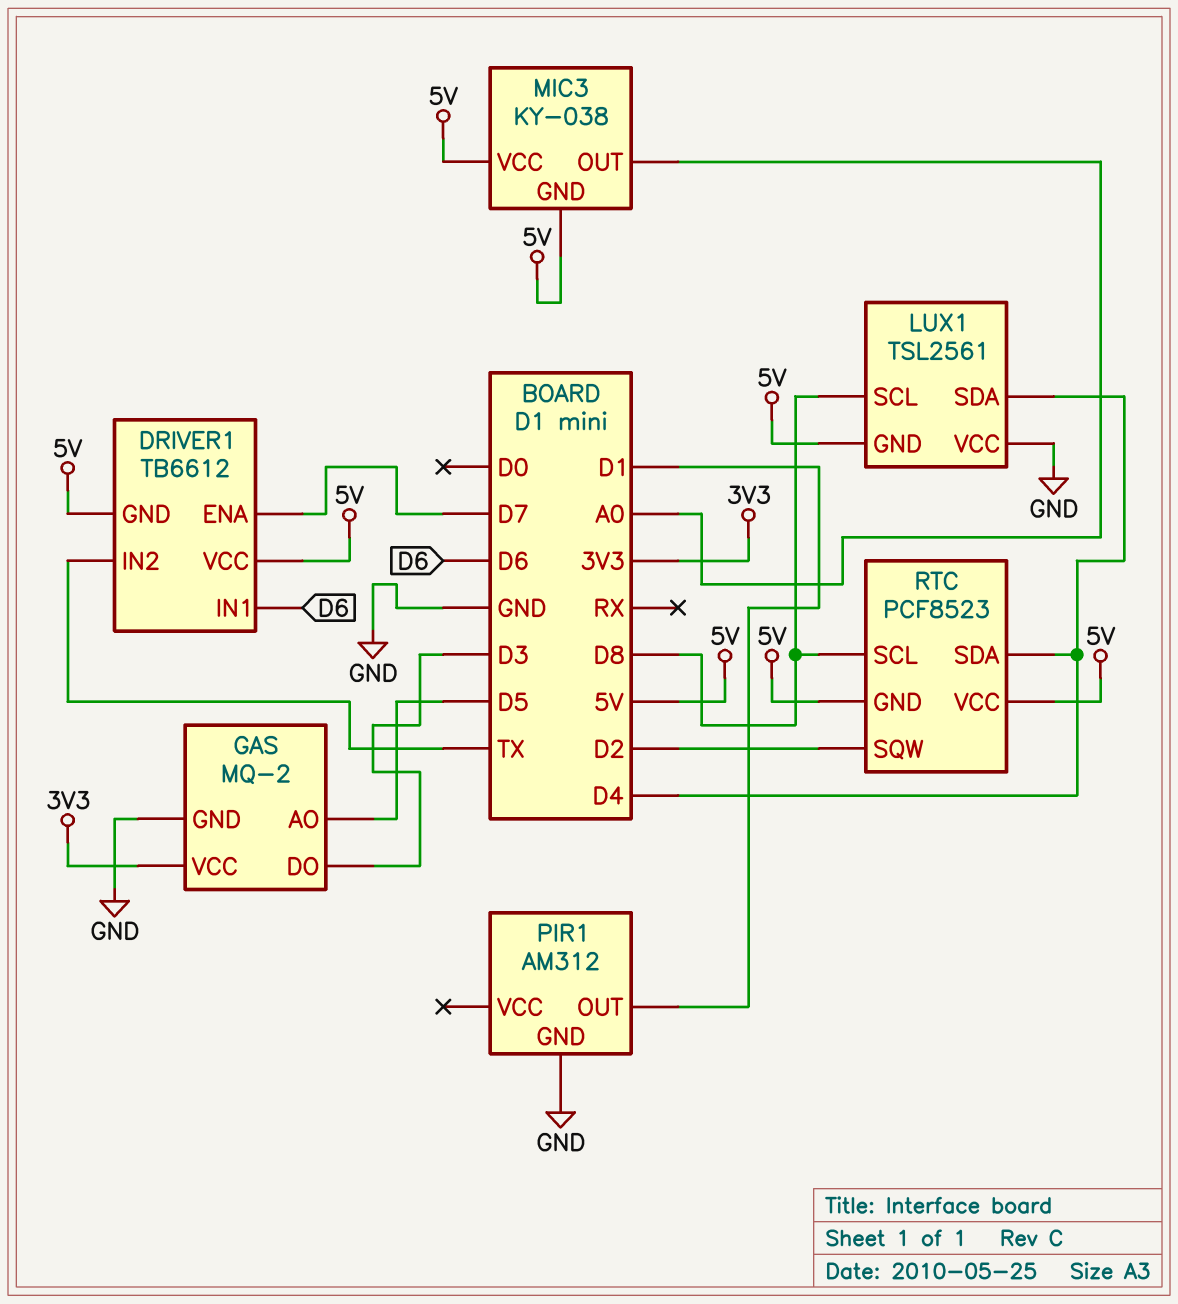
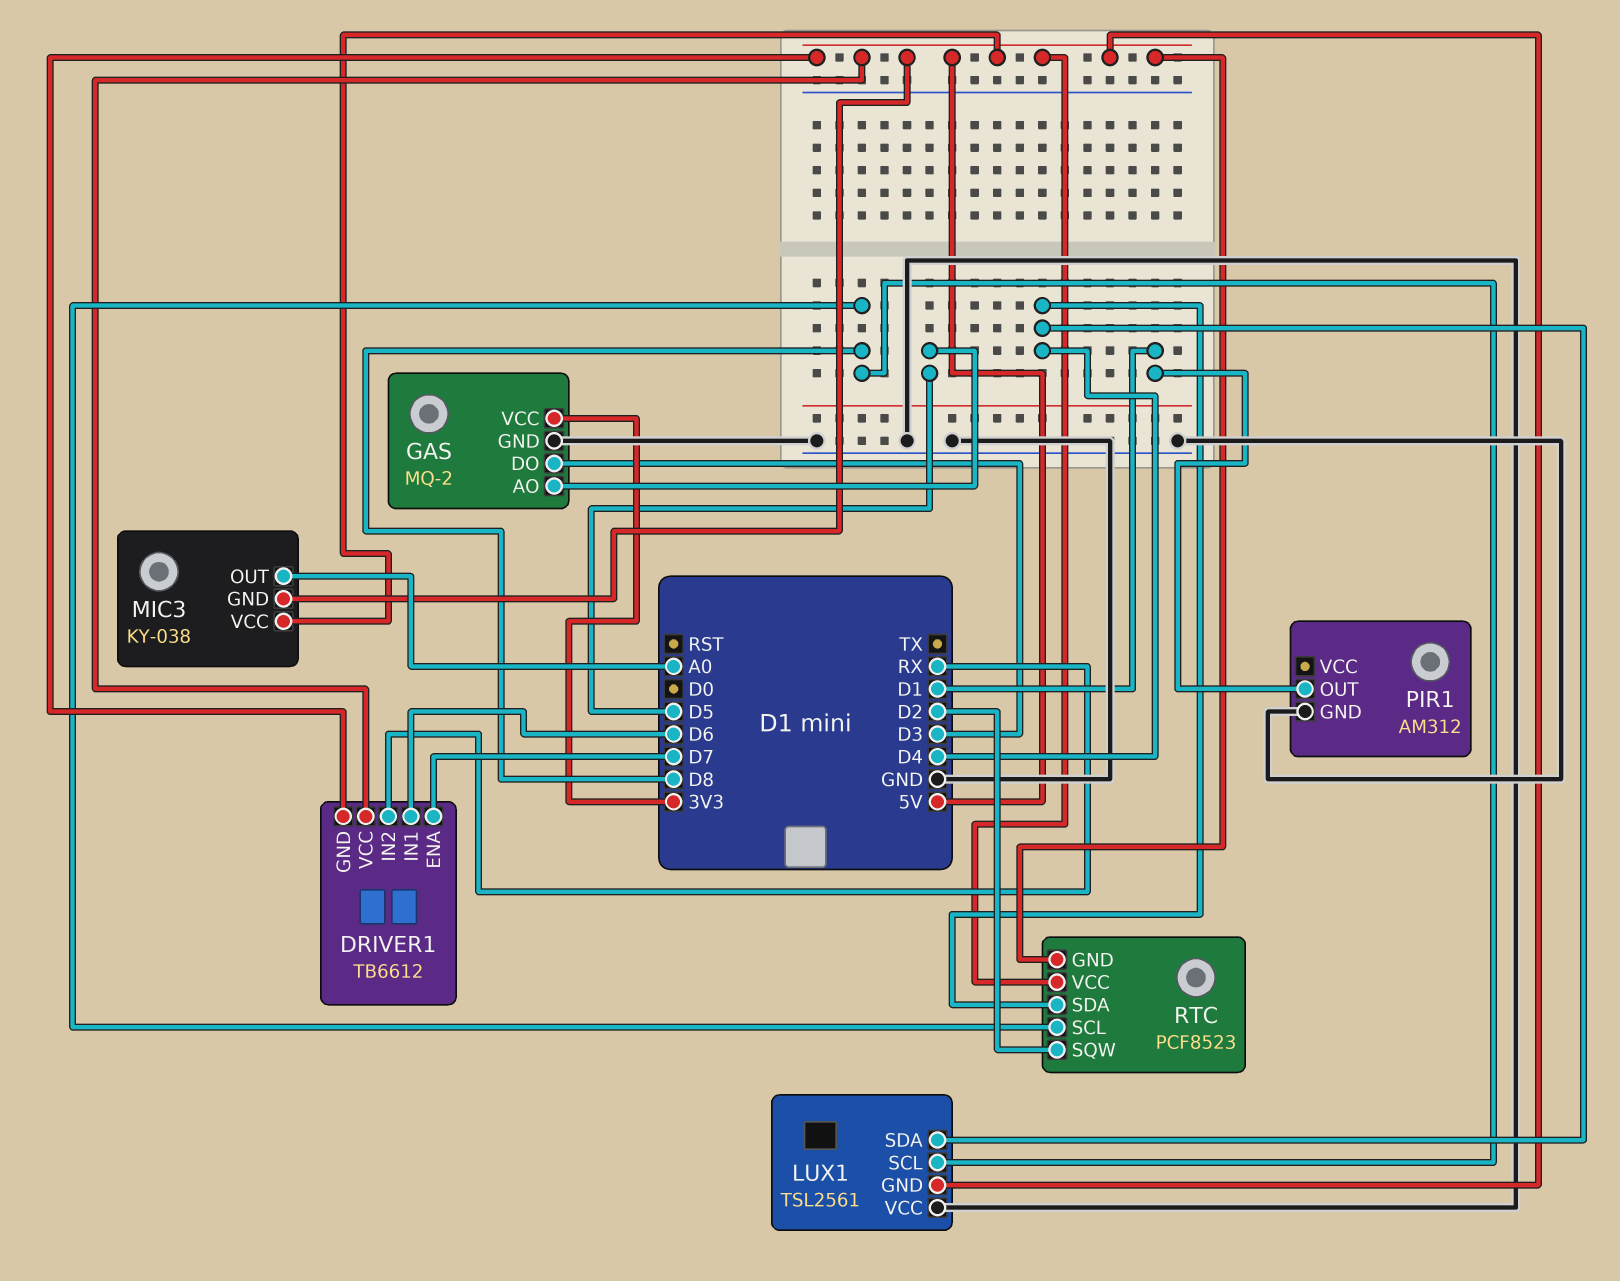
DRIVER1 pin IN2: TX -> RX

